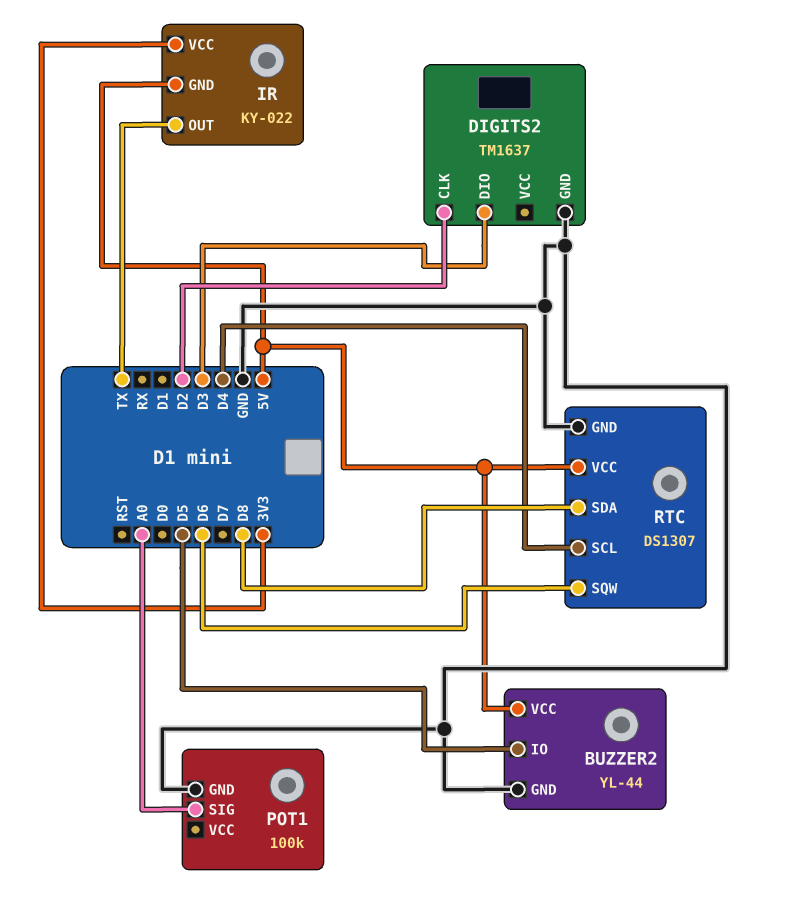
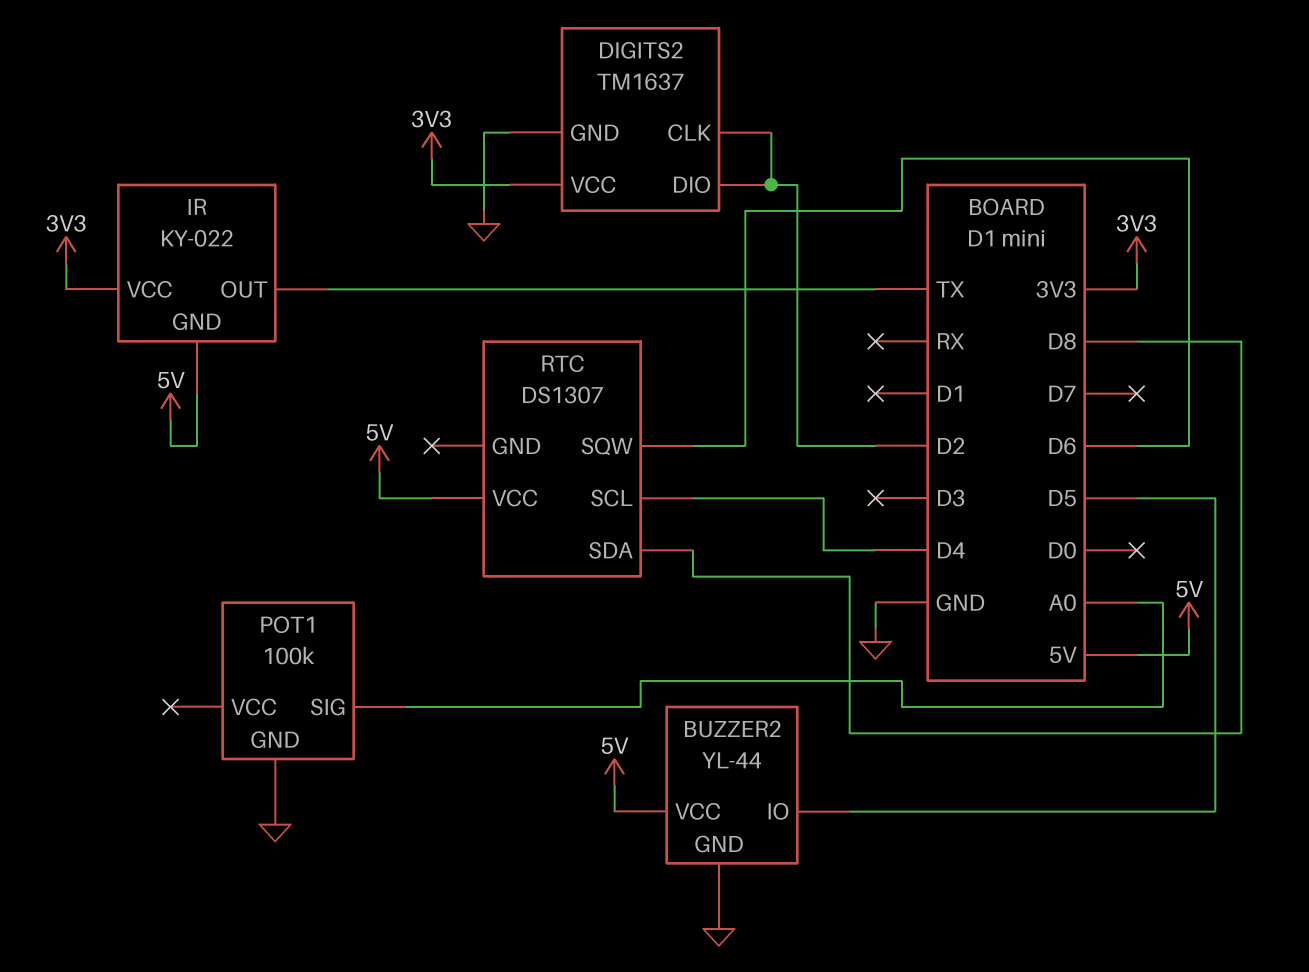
DIGITS2 pin DIO: D3 -> D2
DIGITS2 pin VCC: none -> 3V3
RTC pin GND: GND -> none

